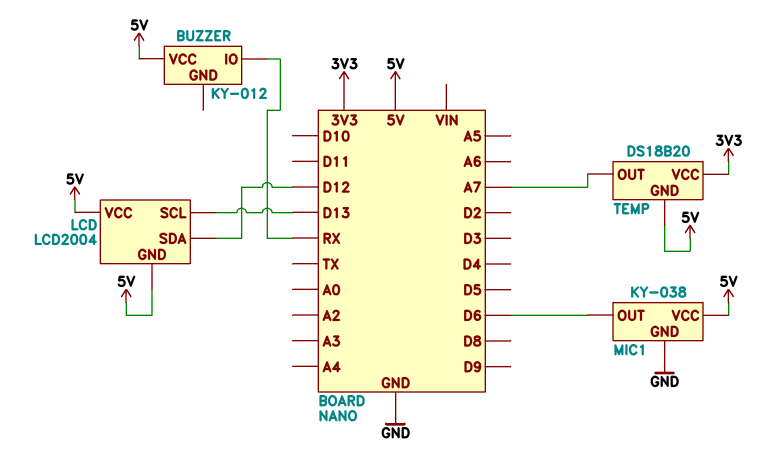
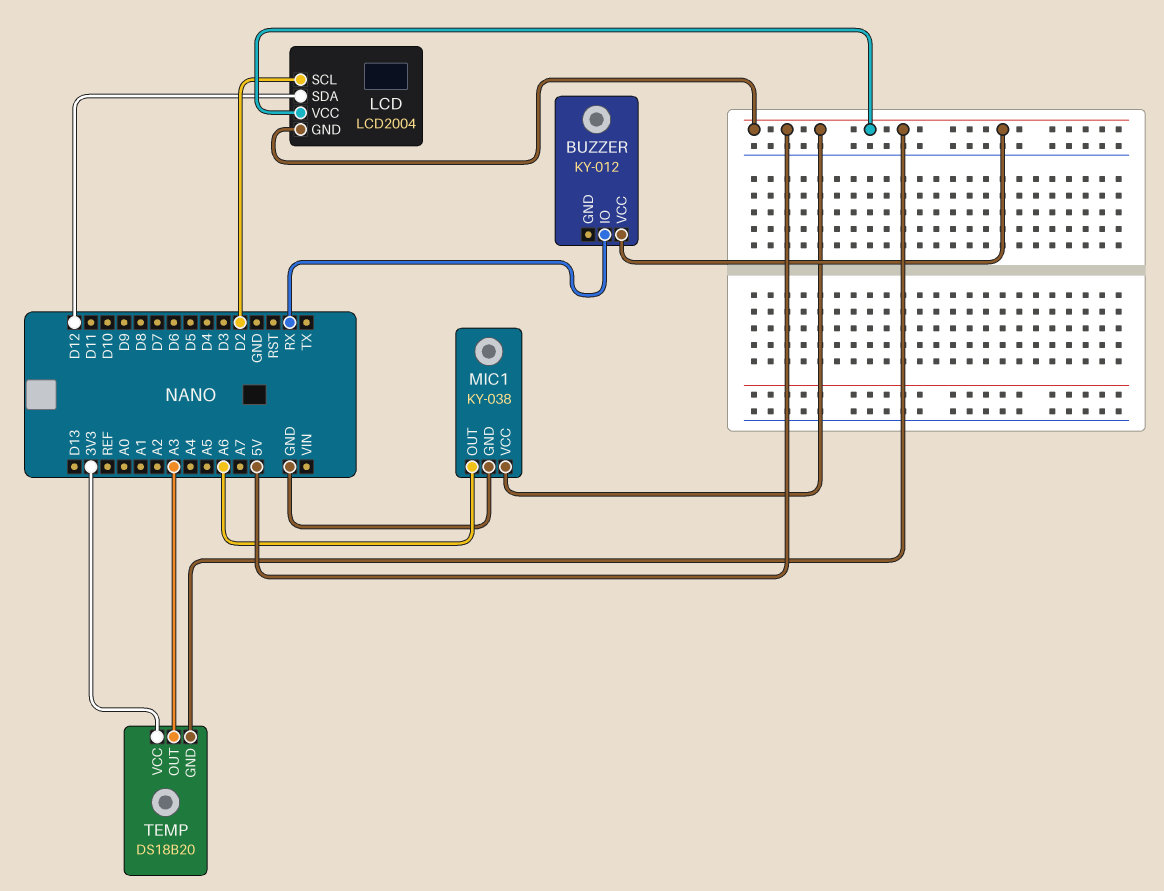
LCD pin SCL: D13 -> D2
MIC1 pin OUT: D6 -> A6
TEMP pin OUT: A7 -> A3

